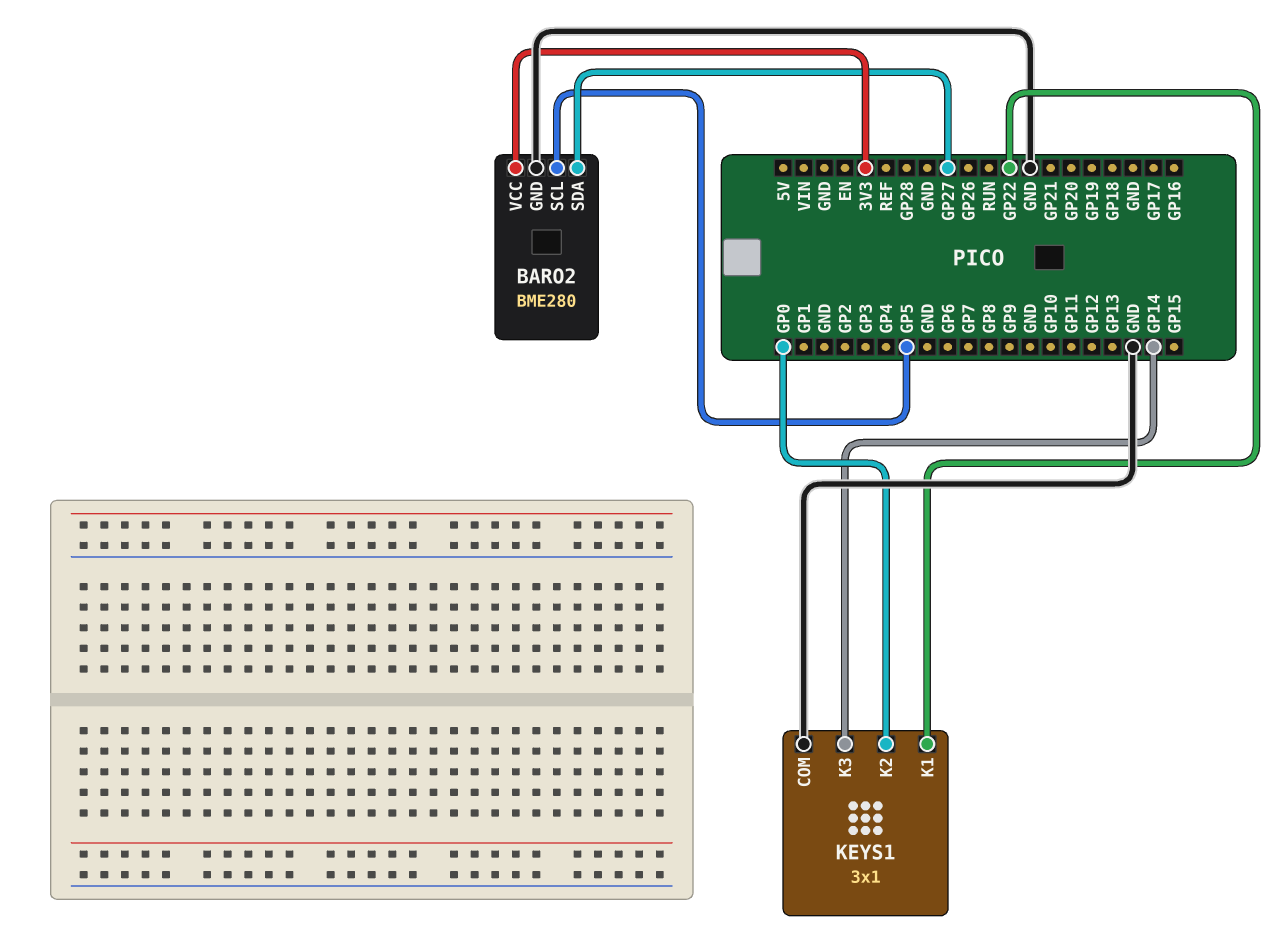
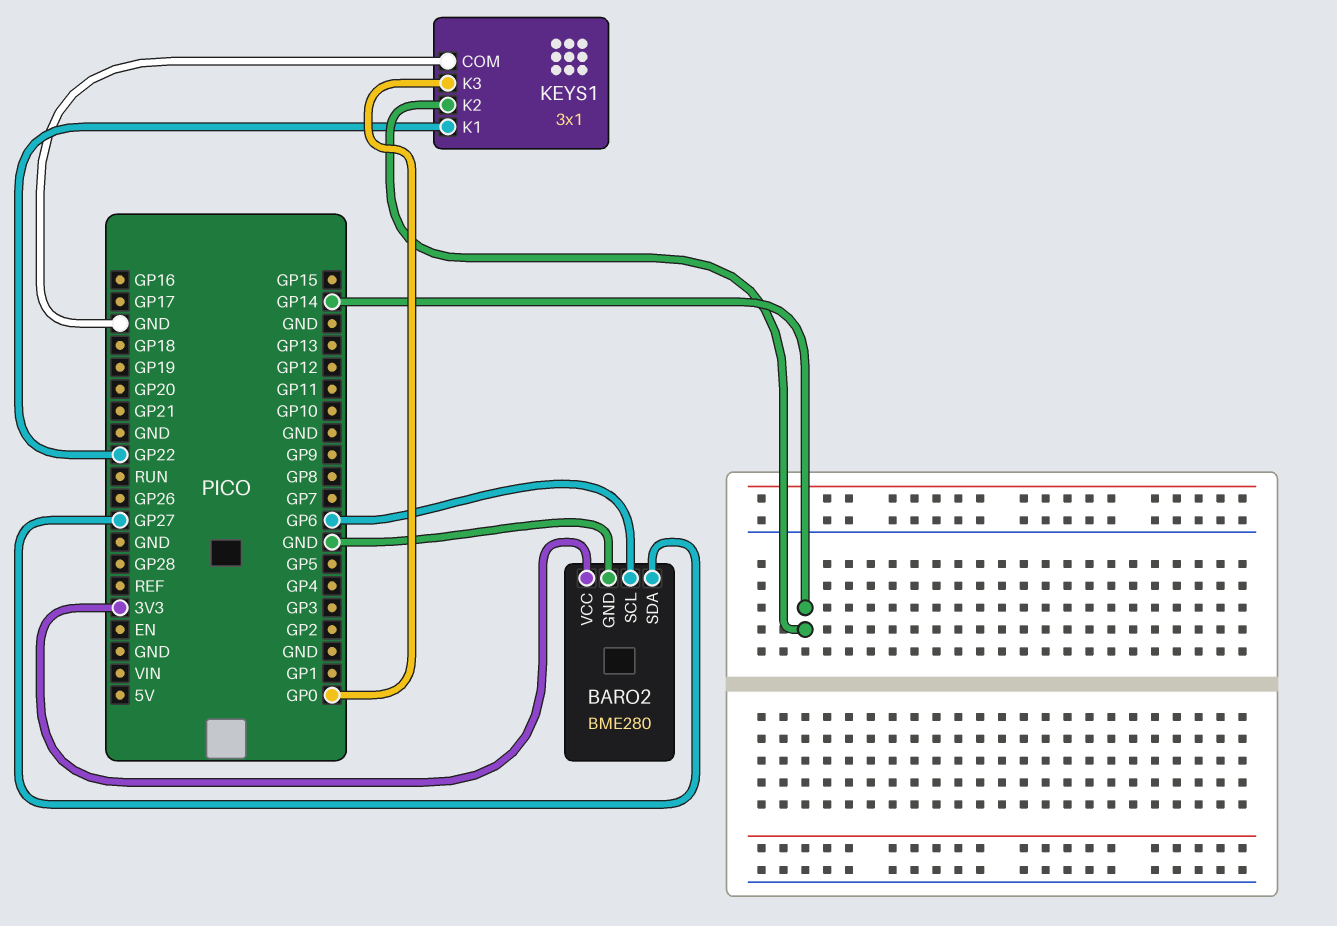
BARO2 pin SCL: GP5 -> GP6
KEYS1 pin K2: GP0 -> GP14
KEYS1 pin K3: GP14 -> GP0

